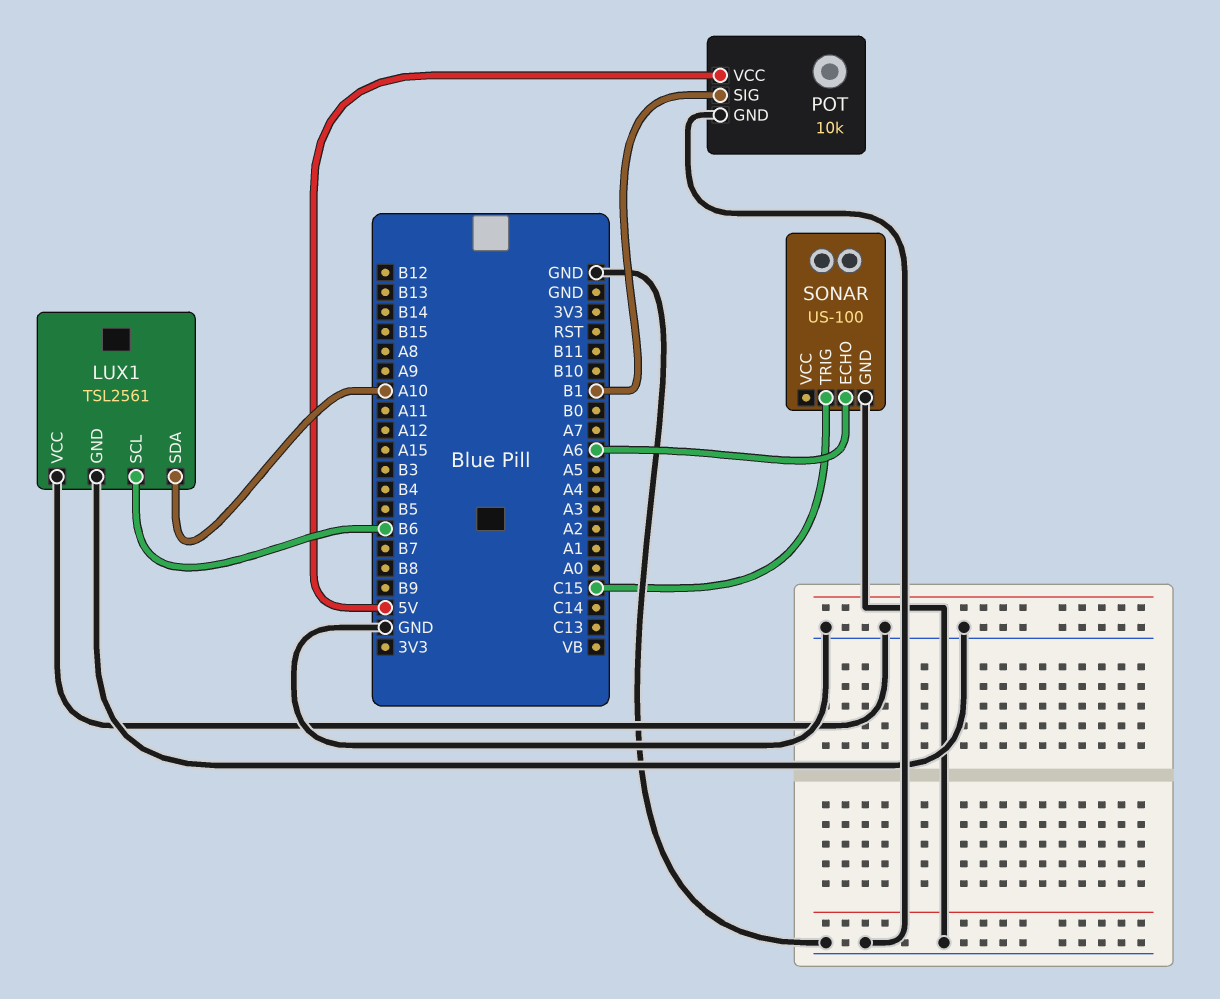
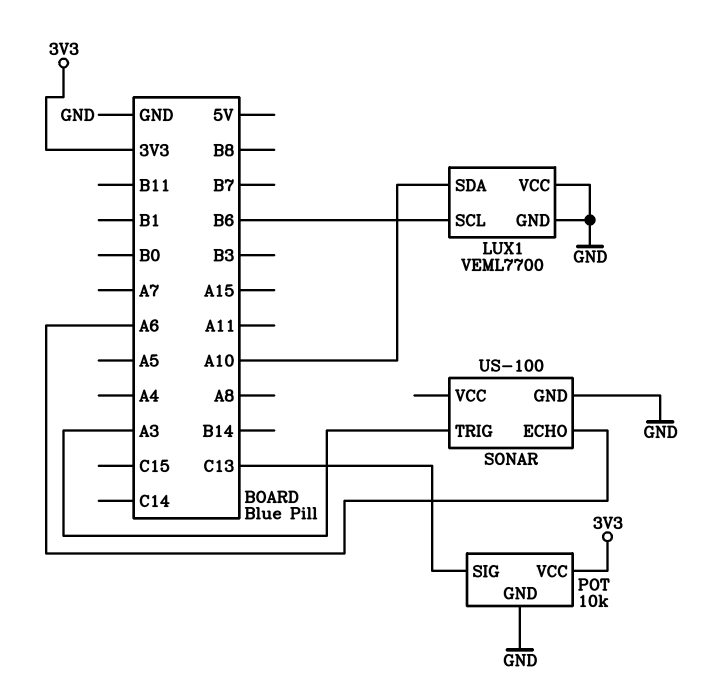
LUX1: TSL2561 -> VEML7700
POT pin SIG: B1 -> C13
POT pin VCC: 5V -> 3V3
SONAR pin TRIG: C15 -> A3

